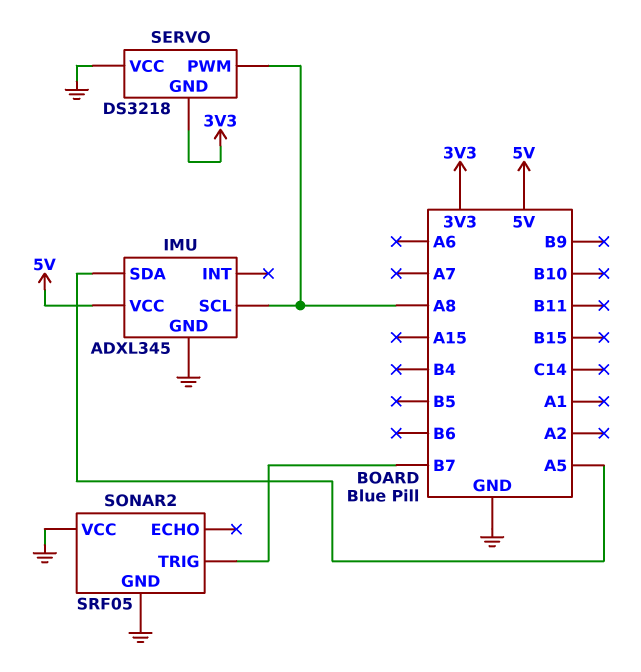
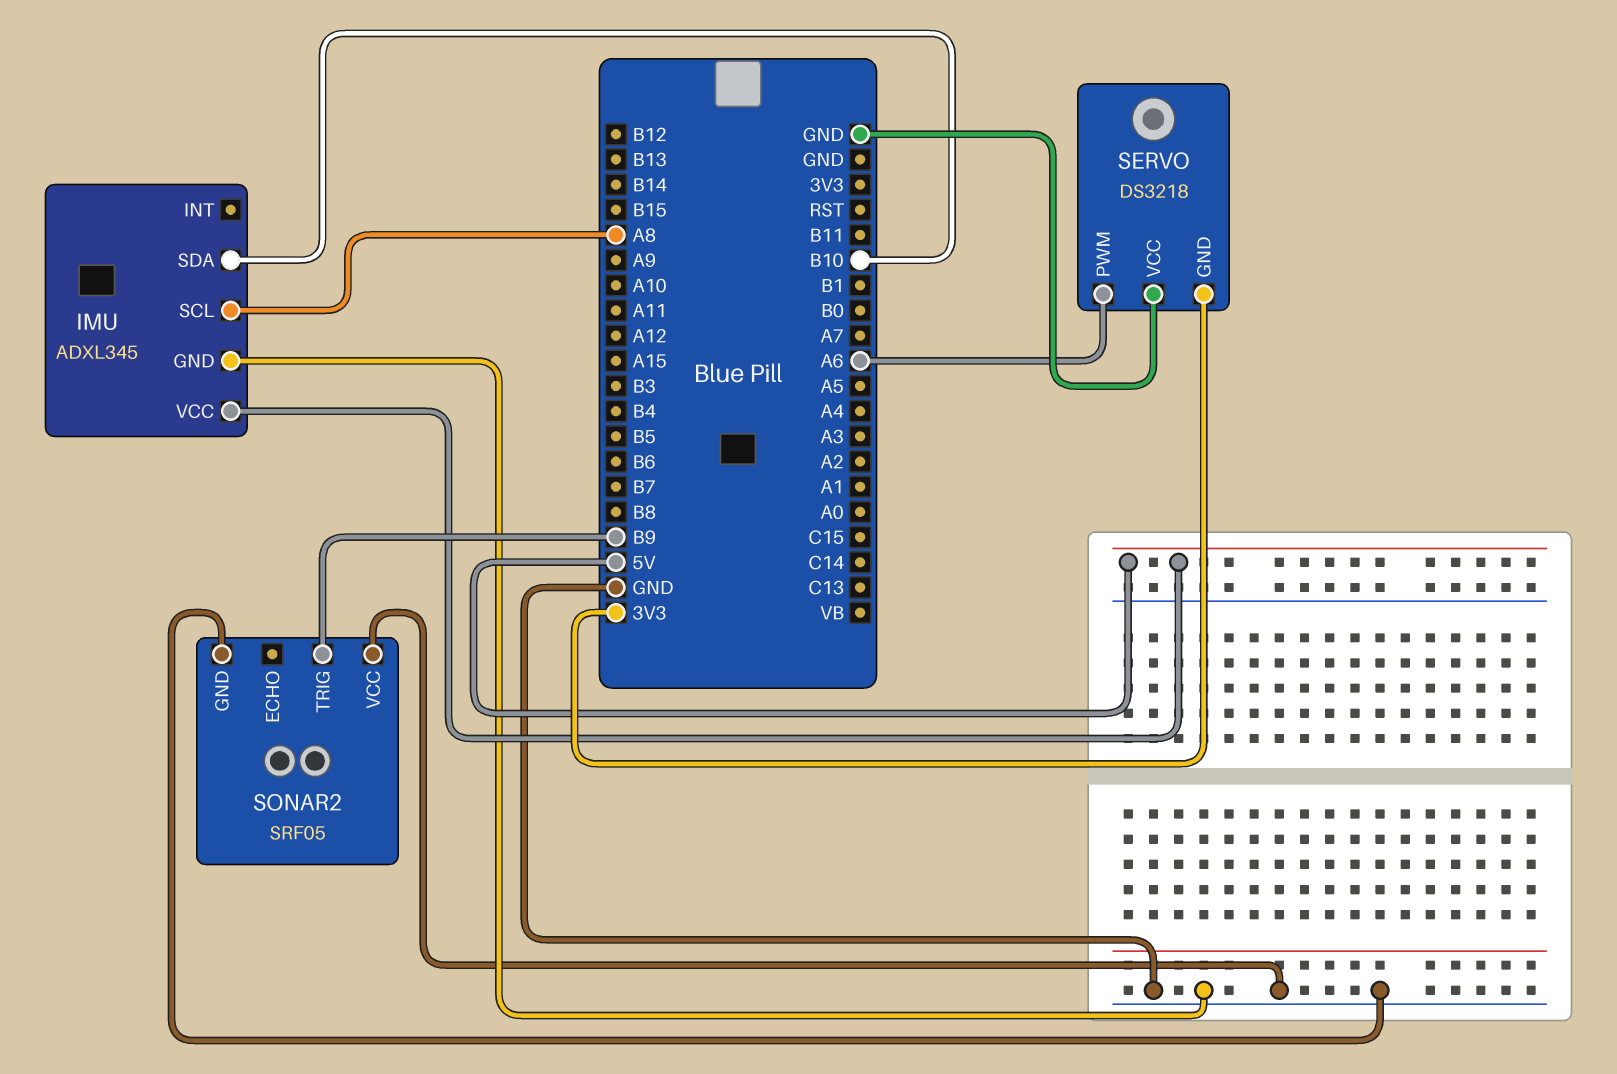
IMU pin SDA: A5 -> B10
SERVO pin PWM: A8 -> A6
SONAR2 pin TRIG: B7 -> B9

